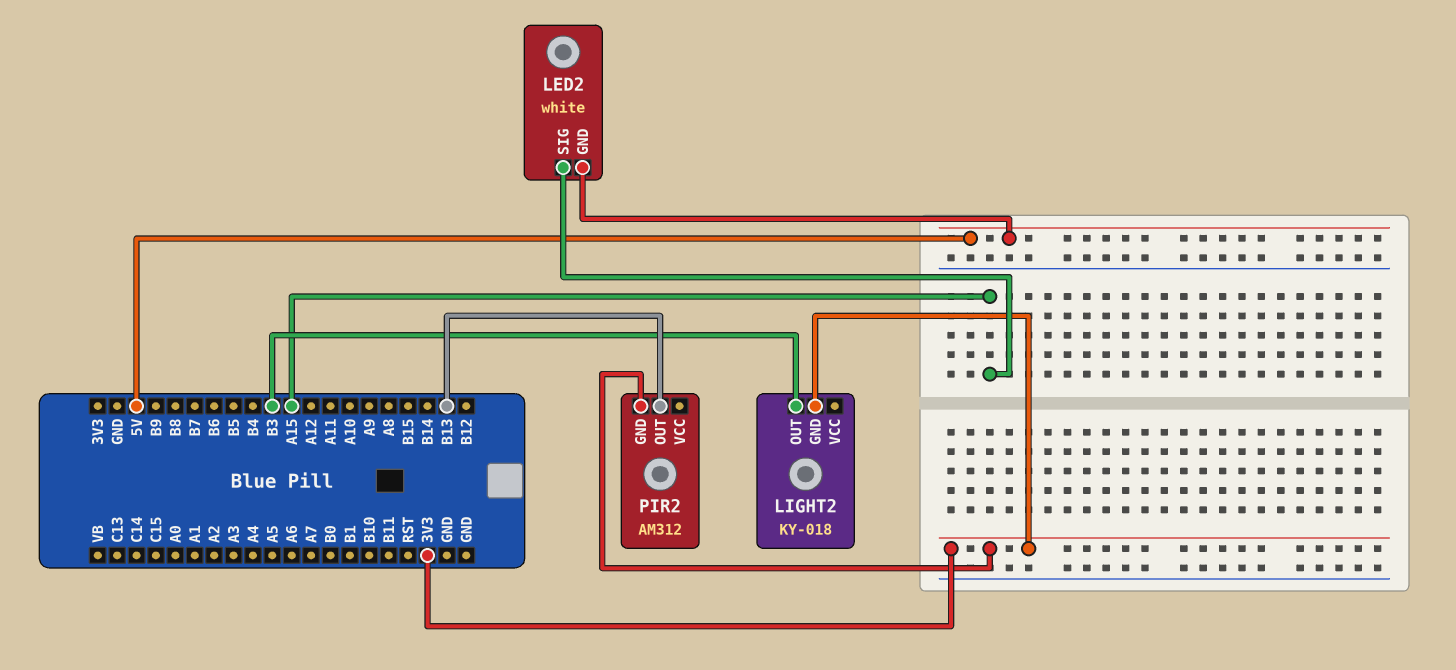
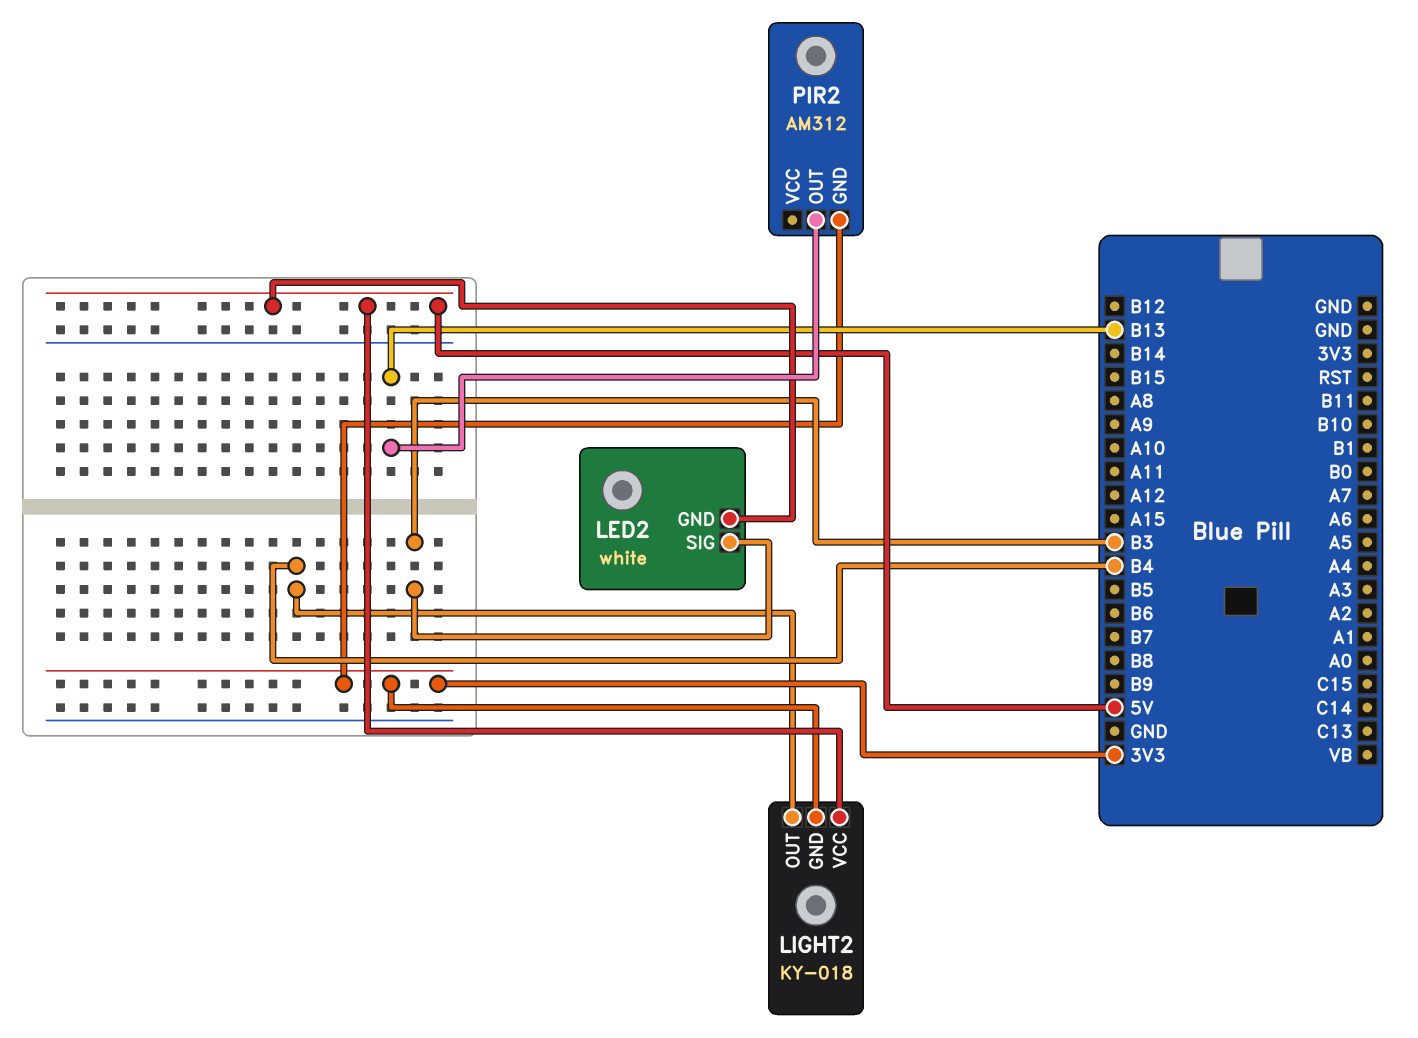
LED2 pin SIG: A15 -> B3
LIGHT2 pin OUT: B3 -> B4
LIGHT2 pin VCC: none -> 5V

